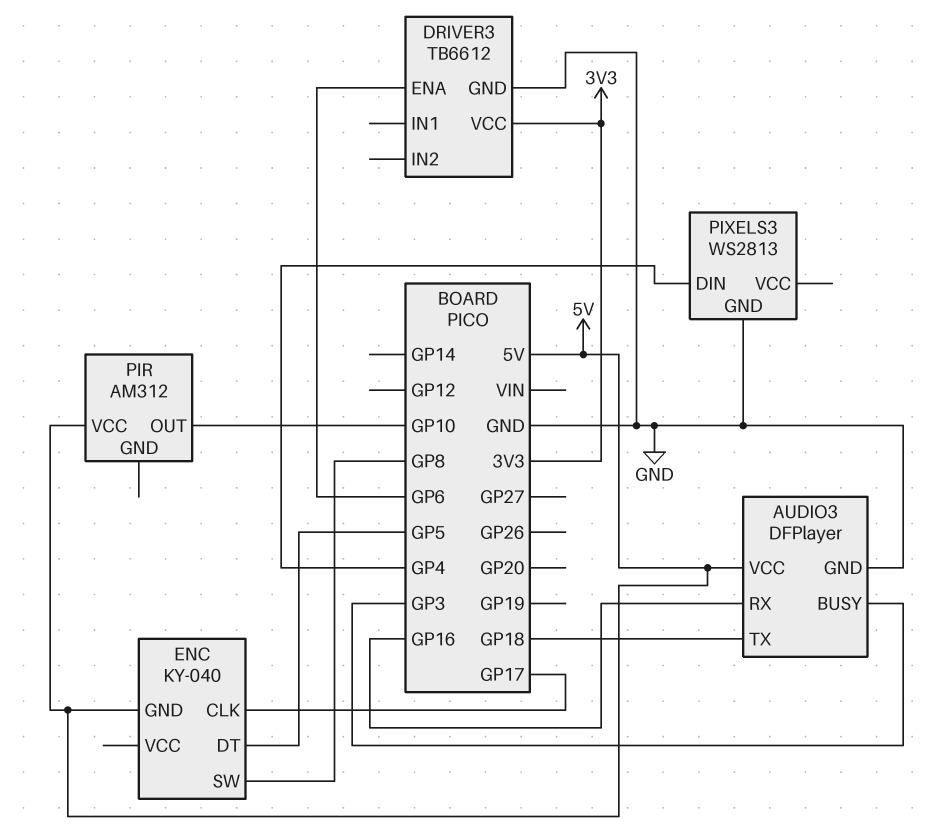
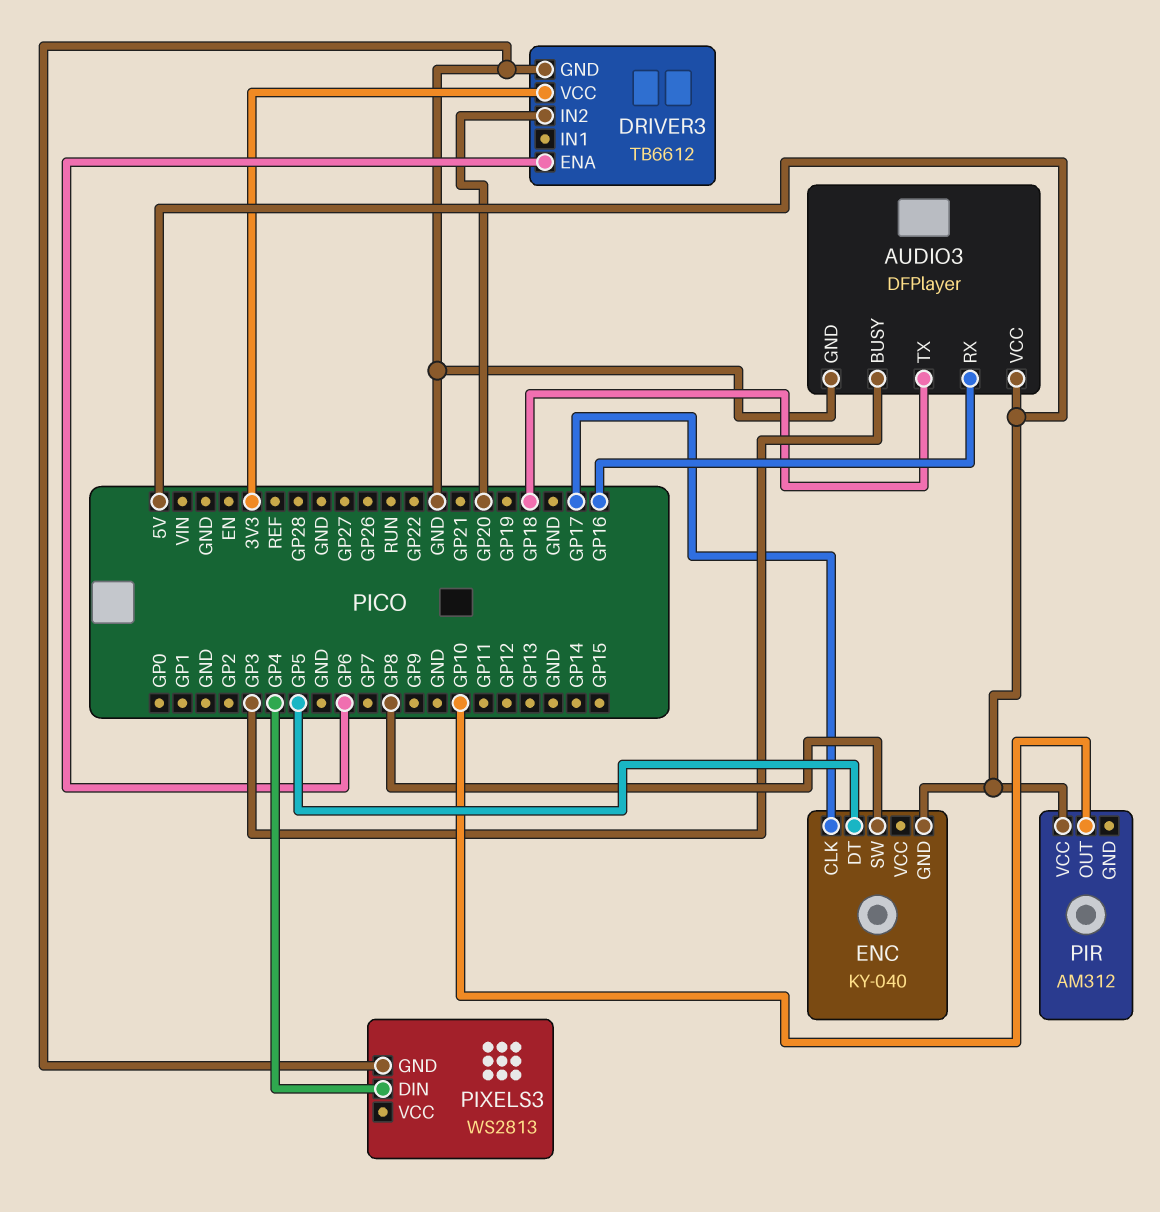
DRIVER3 pin IN2: none -> GP20

